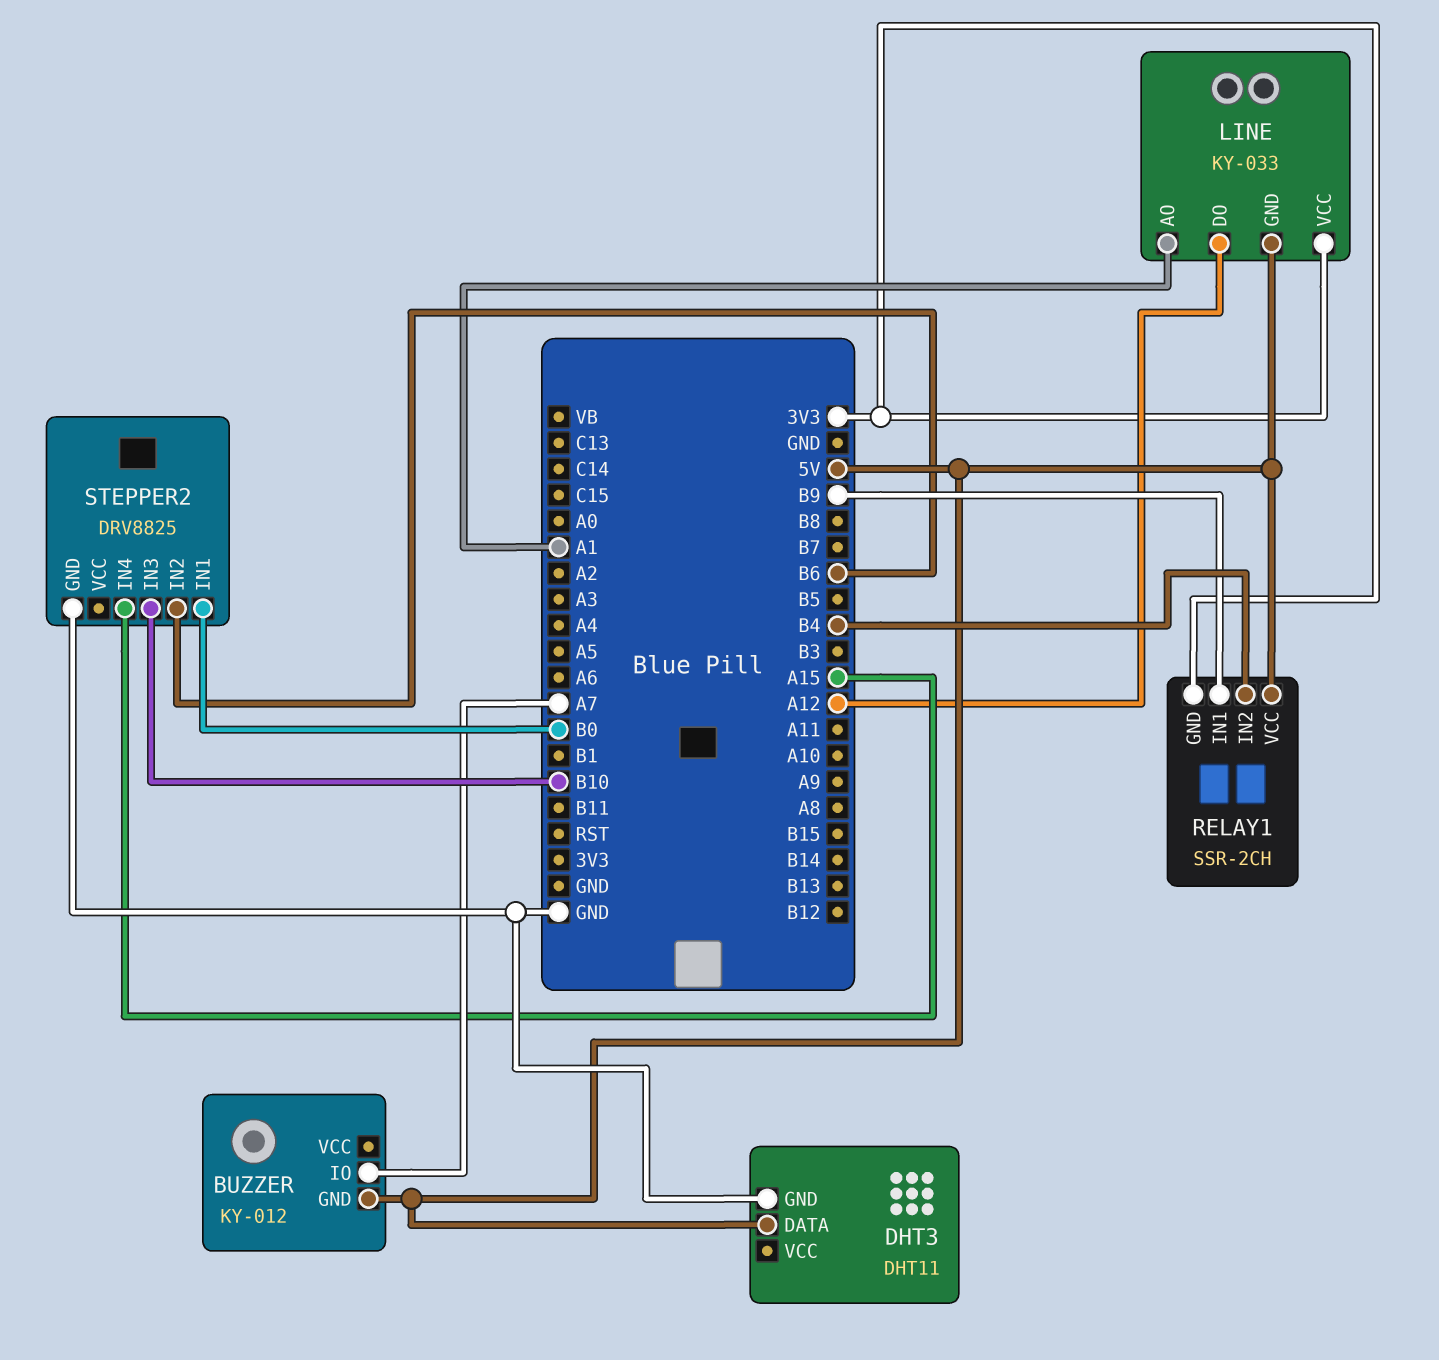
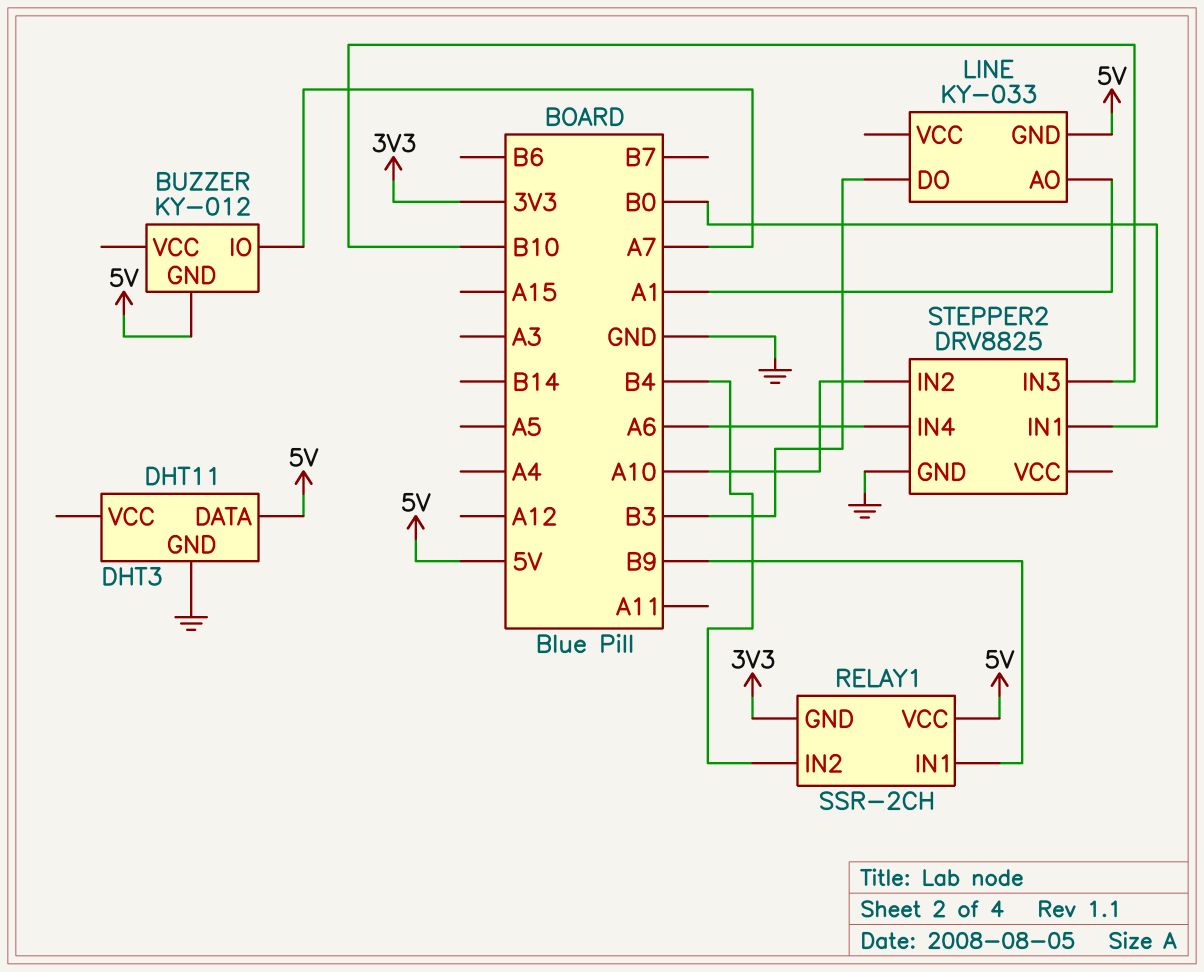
LINE pin DO: A12 -> B3
LINE pin VCC: 3V3 -> none
STEPPER2 pin IN2: B6 -> A10
STEPPER2 pin IN4: A15 -> A6

